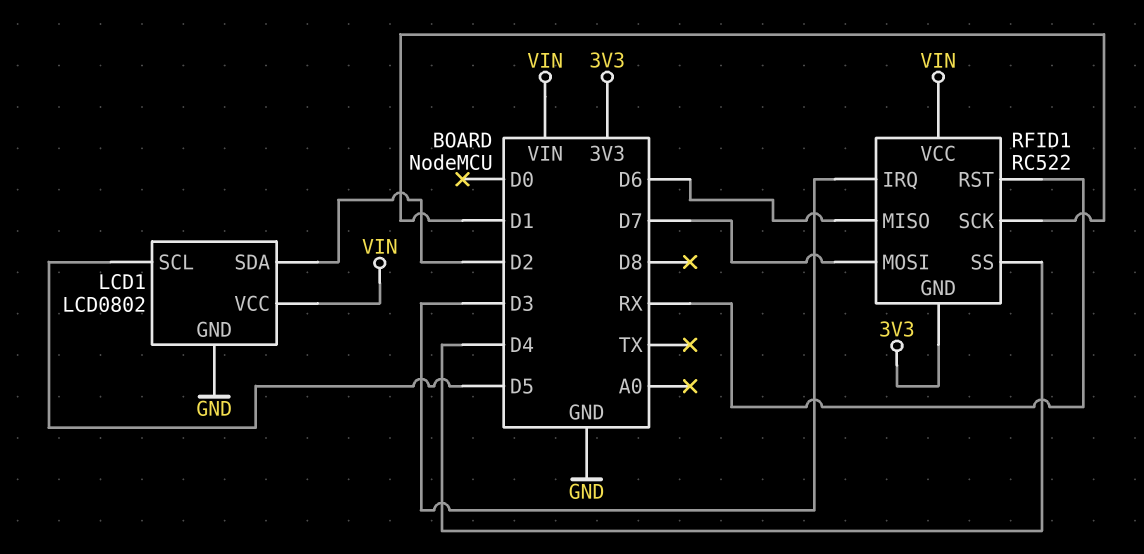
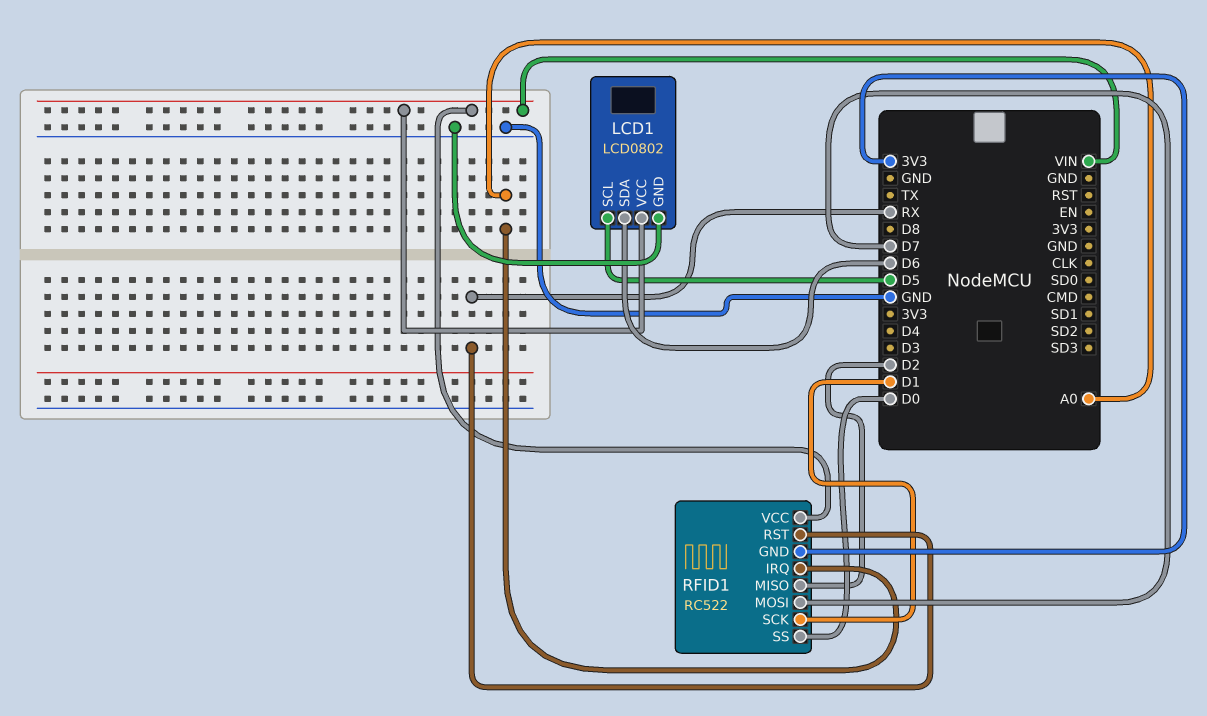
LCD1 pin SDA: D2 -> D6
RFID1 pin IRQ: D3 -> A0
RFID1 pin MISO: D6 -> D2
RFID1 pin SS: D4 -> D0

